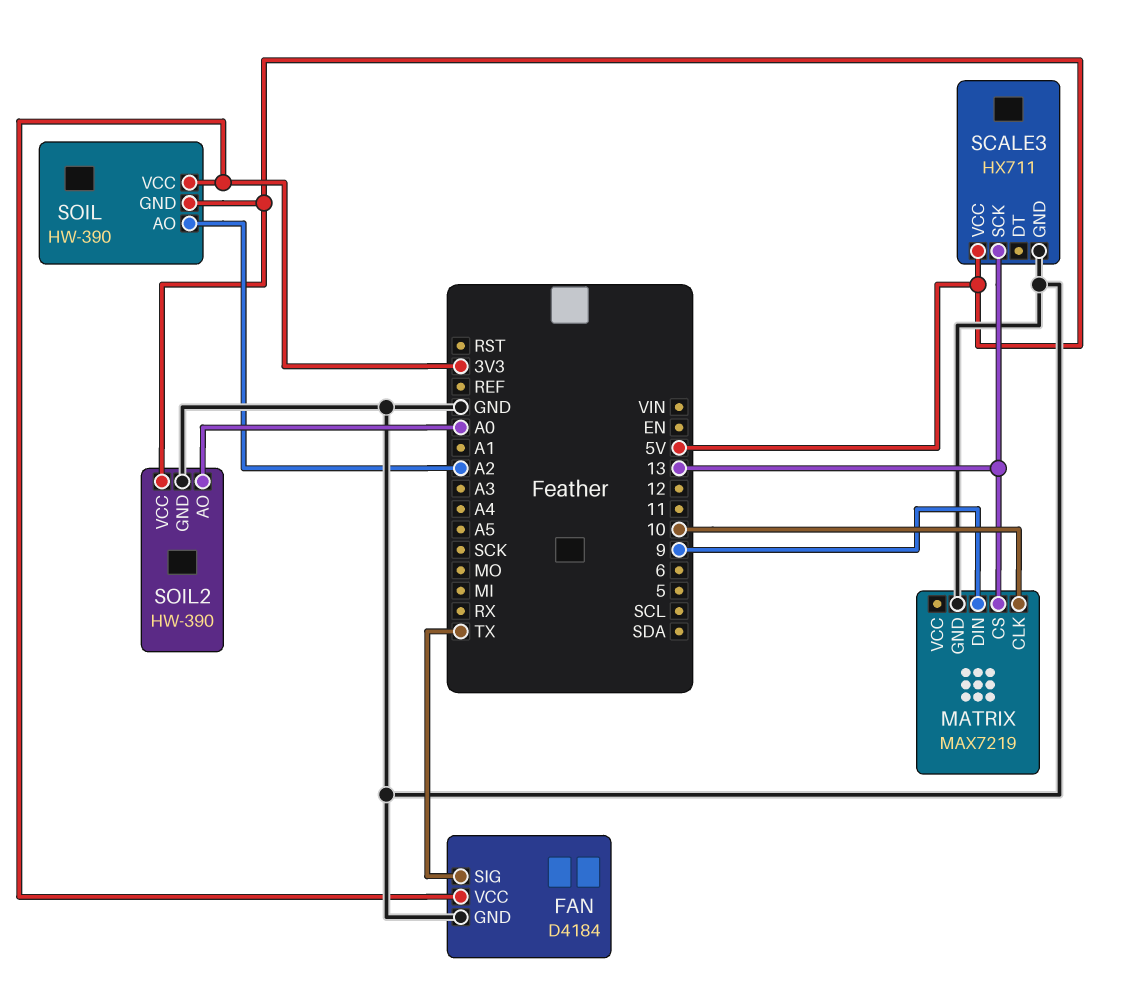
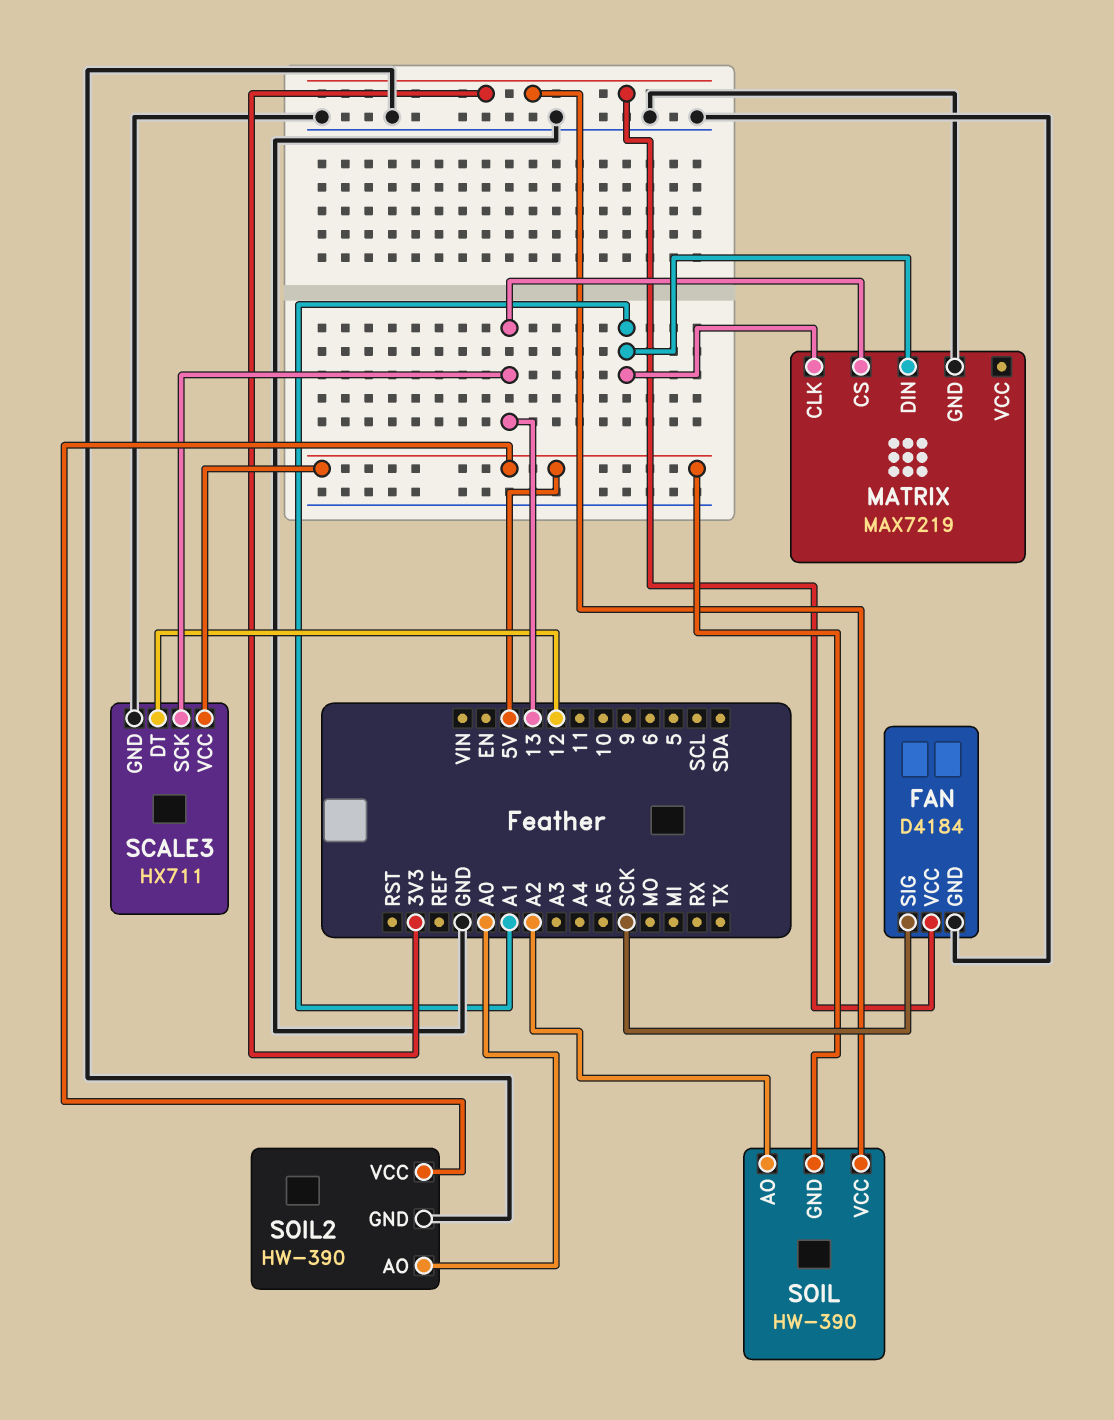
FAN pin SIG: TX -> SCK
MATRIX pin CLK: 10 -> A1
MATRIX pin DIN: 9 -> A1
SCALE3 pin DT: none -> 12

